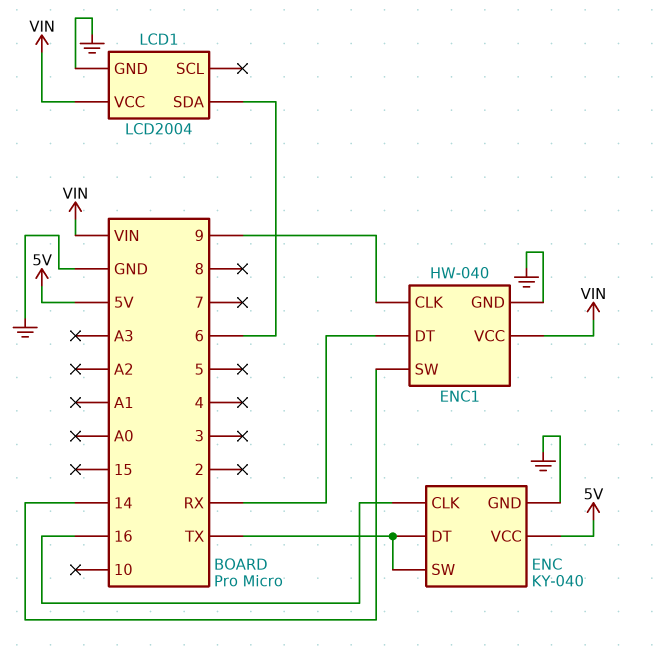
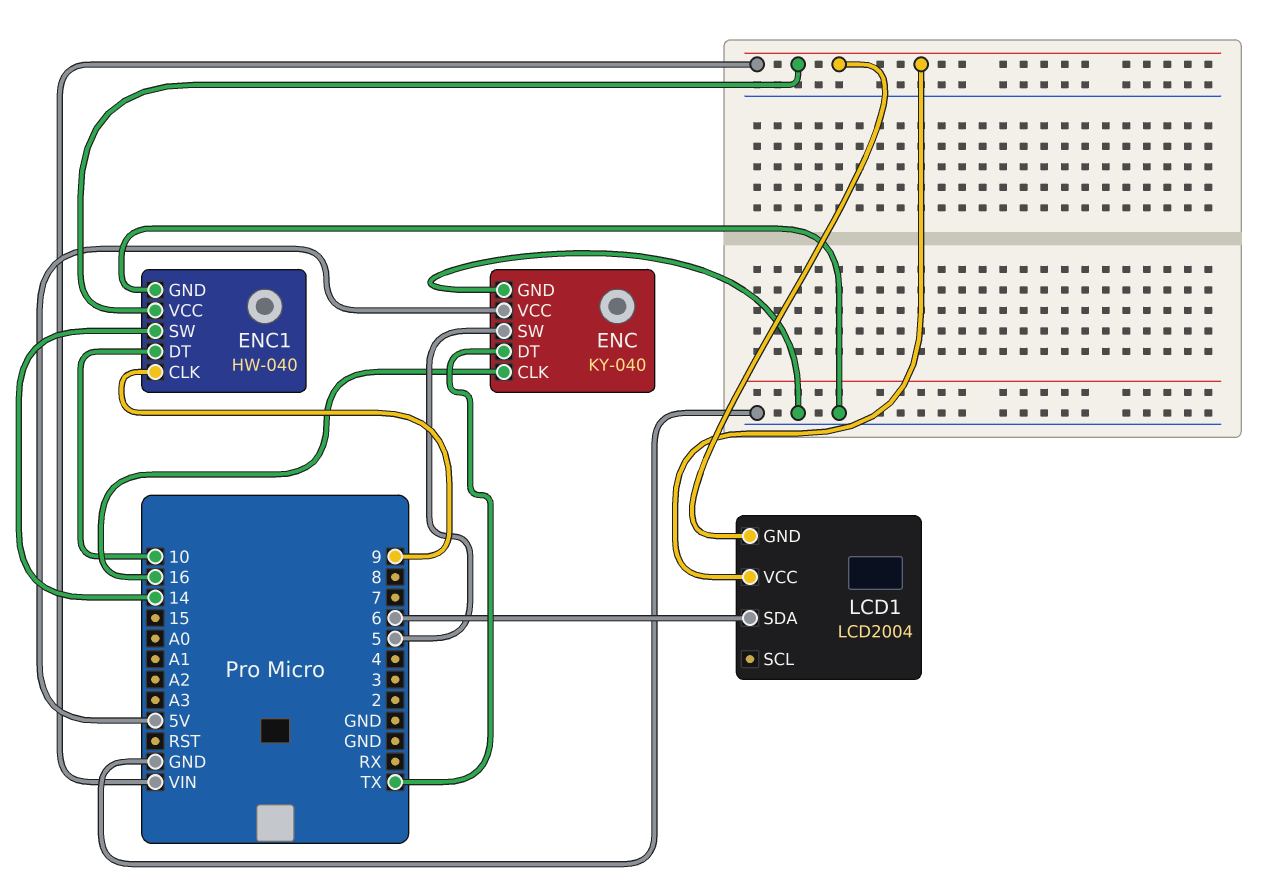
ENC pin SW: TX -> 5
ENC1 pin DT: RX -> 10
LCD1 pin GND: GND -> VIN

